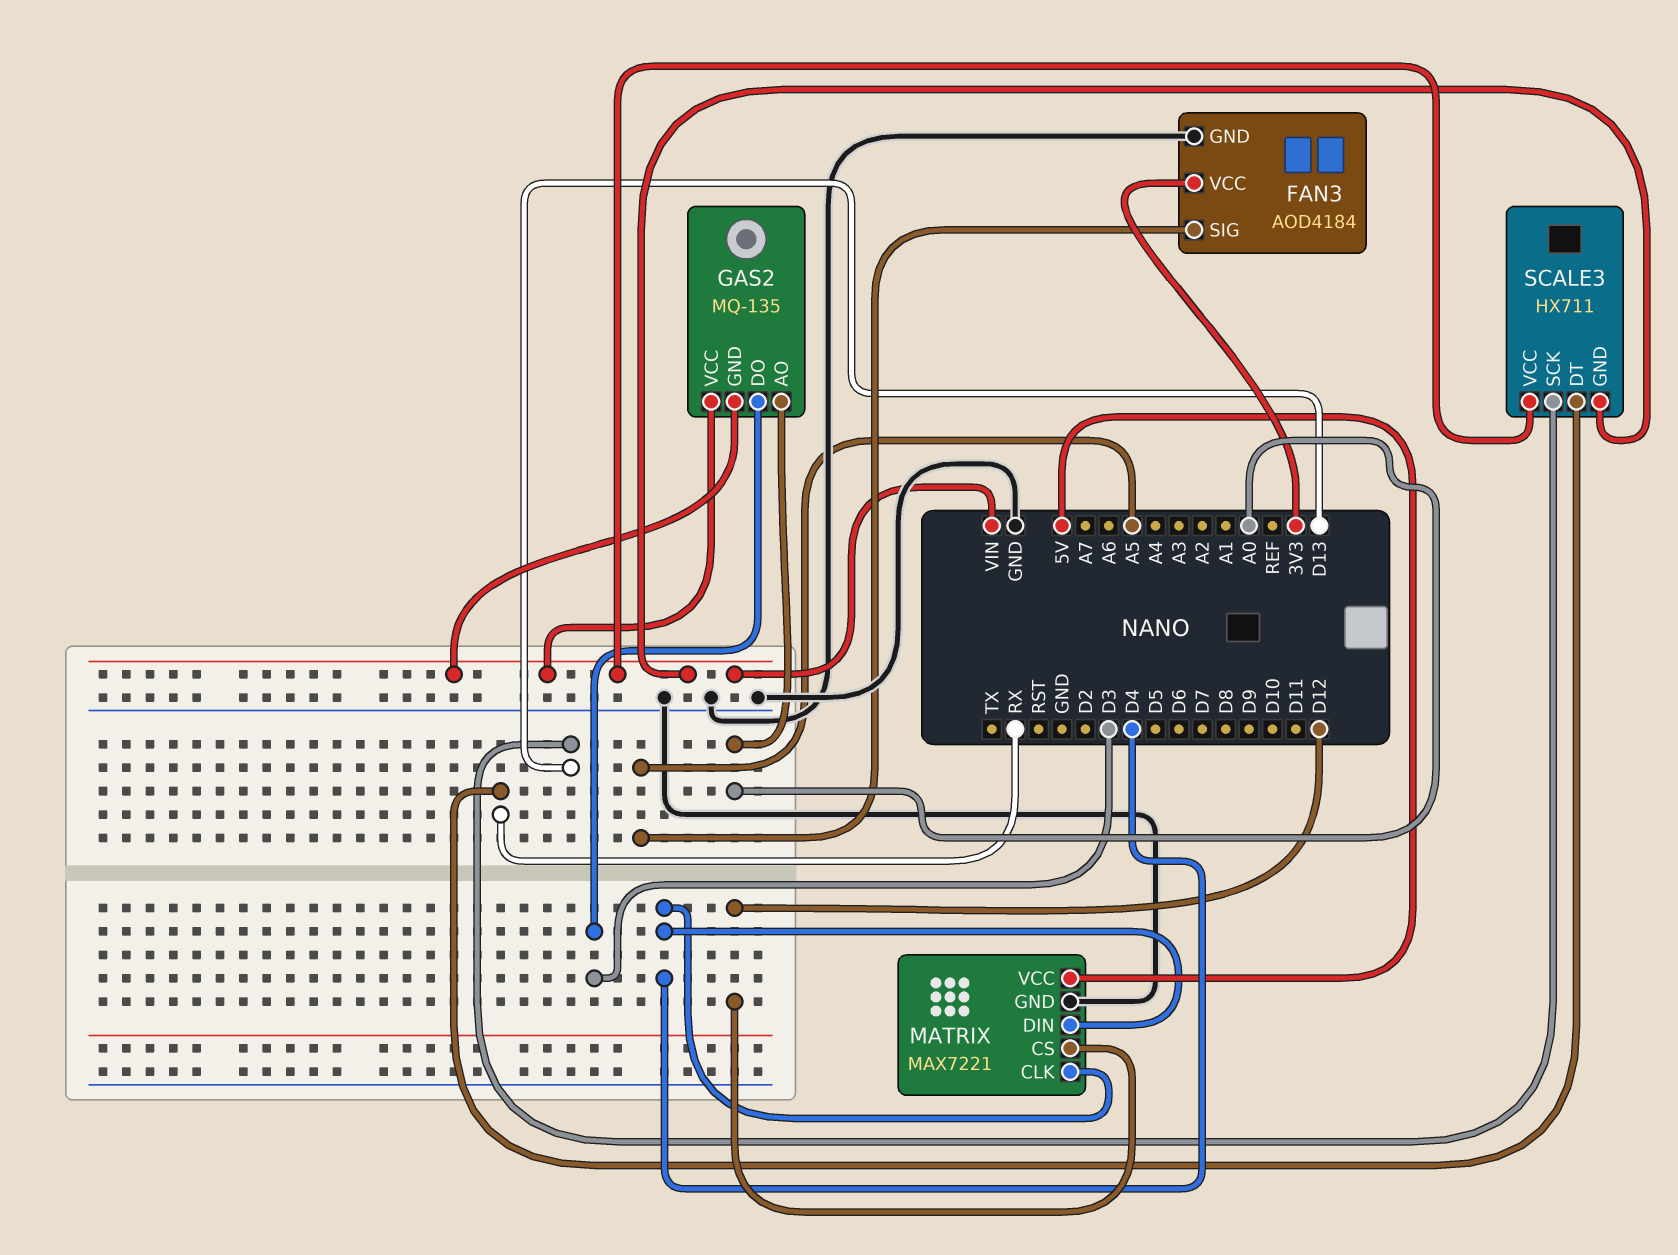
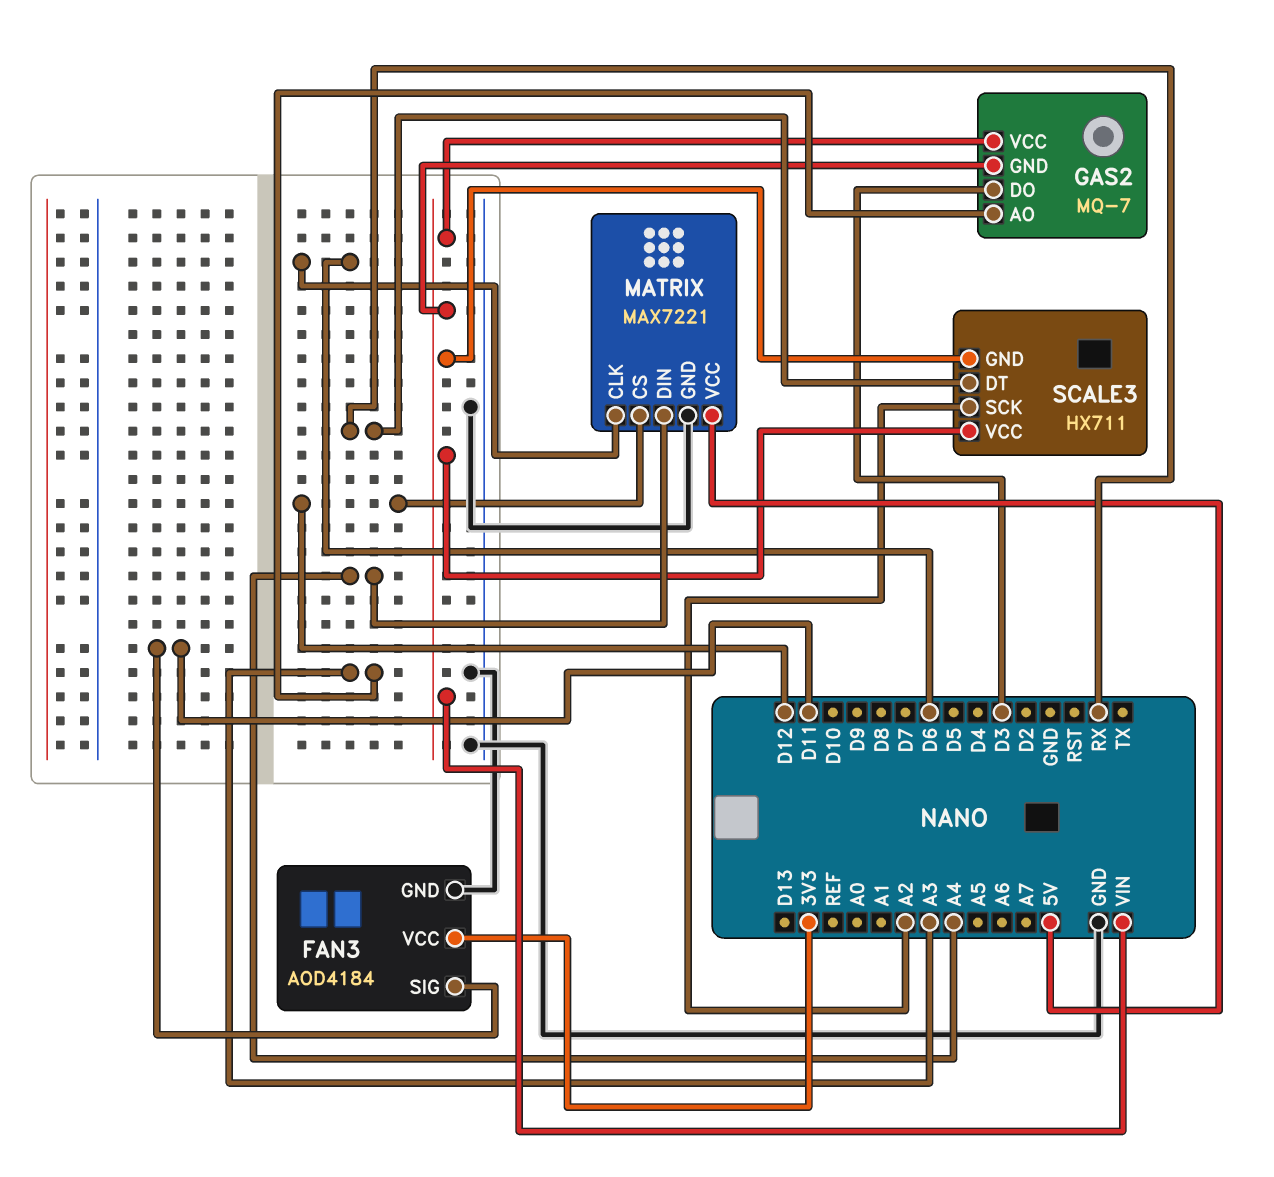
FAN3 pin SIG: A5 -> D11
GAS2: MQ-135 -> MQ-7
GAS2 pin AO: A0 -> A3
MATRIX pin CLK: D4 -> D6
MATRIX pin DIN: D4 -> A4
SCALE3 pin SCK: D13 -> A2

